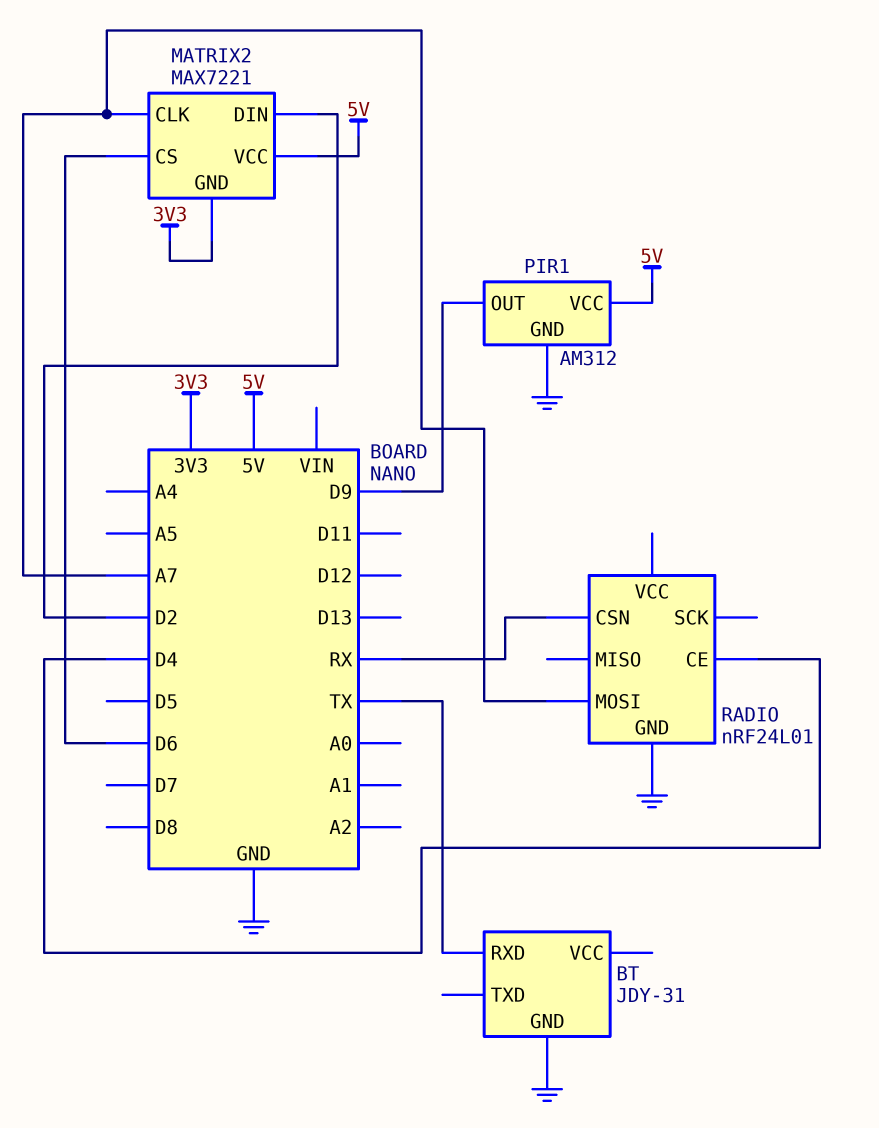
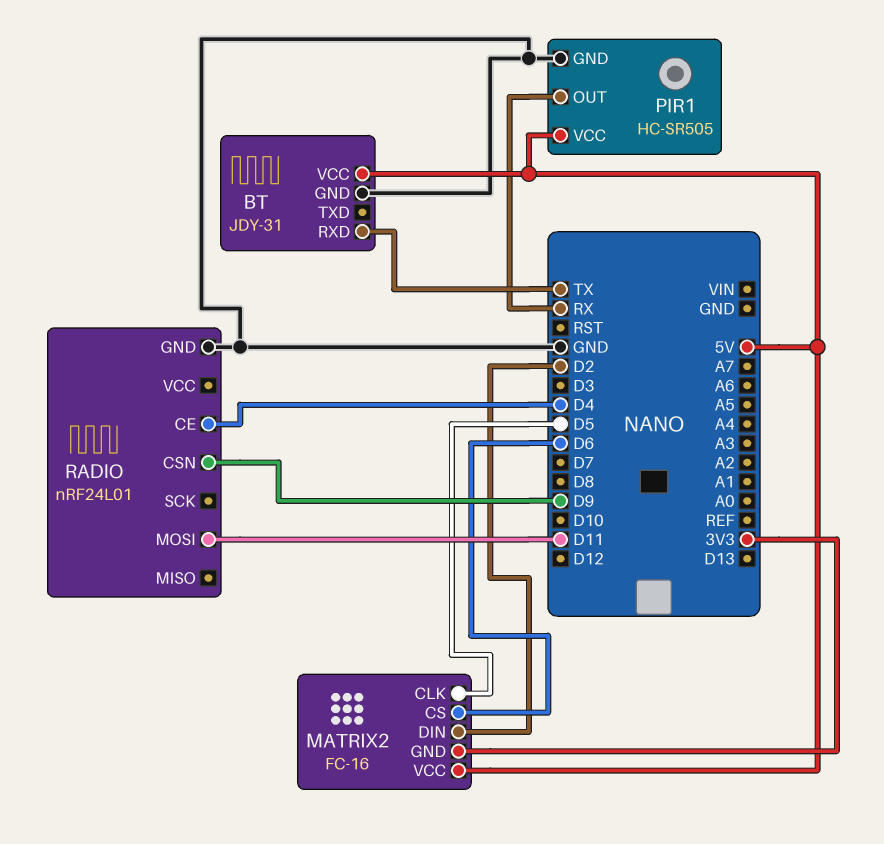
BT pin VCC: none -> 5V
MATRIX2: MAX7221 -> FC-16
MATRIX2 pin CLK: A7 -> D5
PIR1: AM312 -> HC-SR505
PIR1 pin OUT: D9 -> RX
RADIO pin CSN: RX -> D9
RADIO pin MOSI: A7 -> D11

